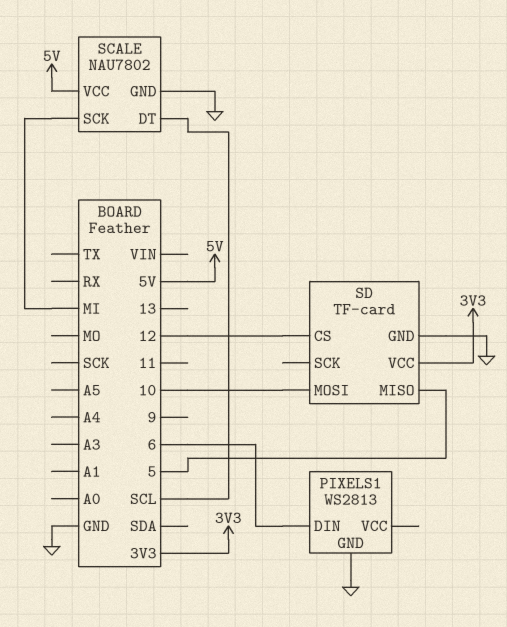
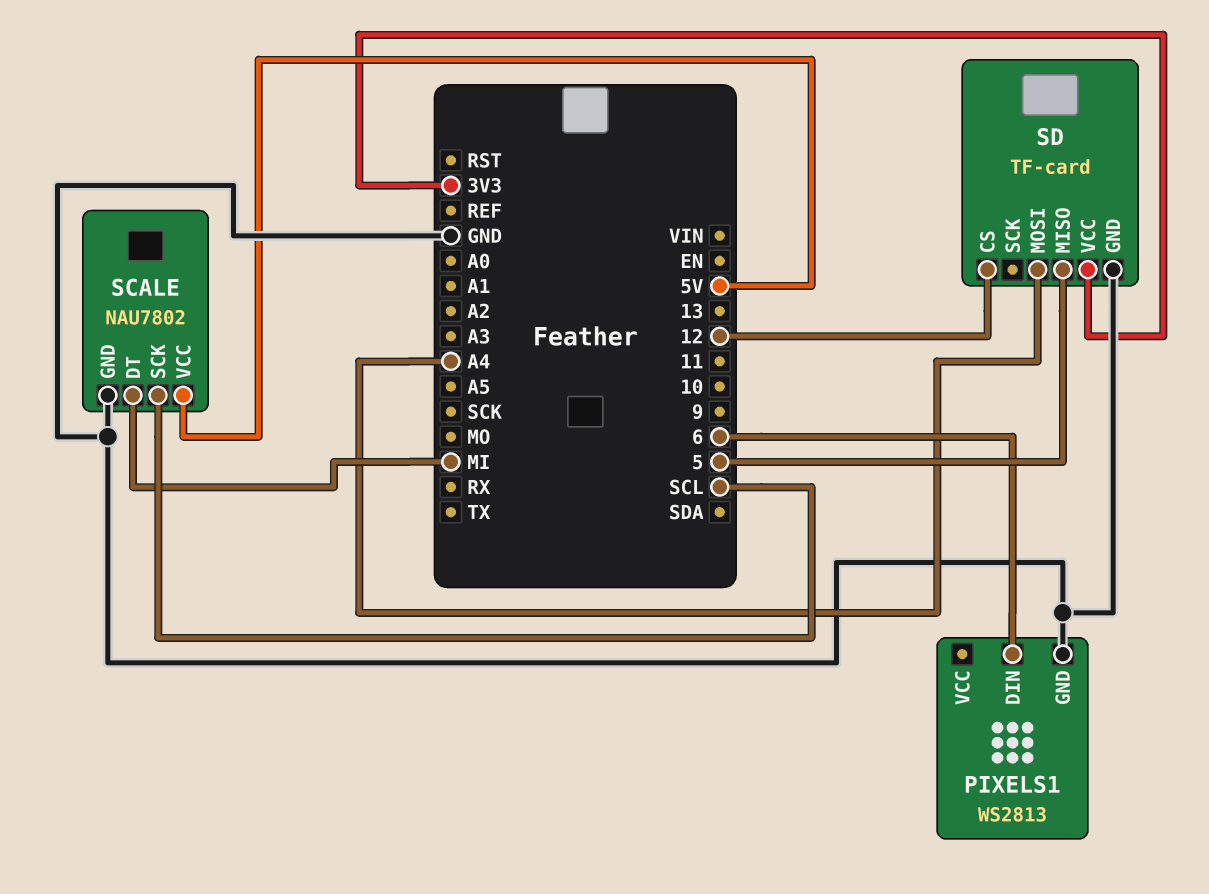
SCALE pin DT: SCL -> MI
SCALE pin SCK: MI -> SCL
SD pin MOSI: 10 -> A4

